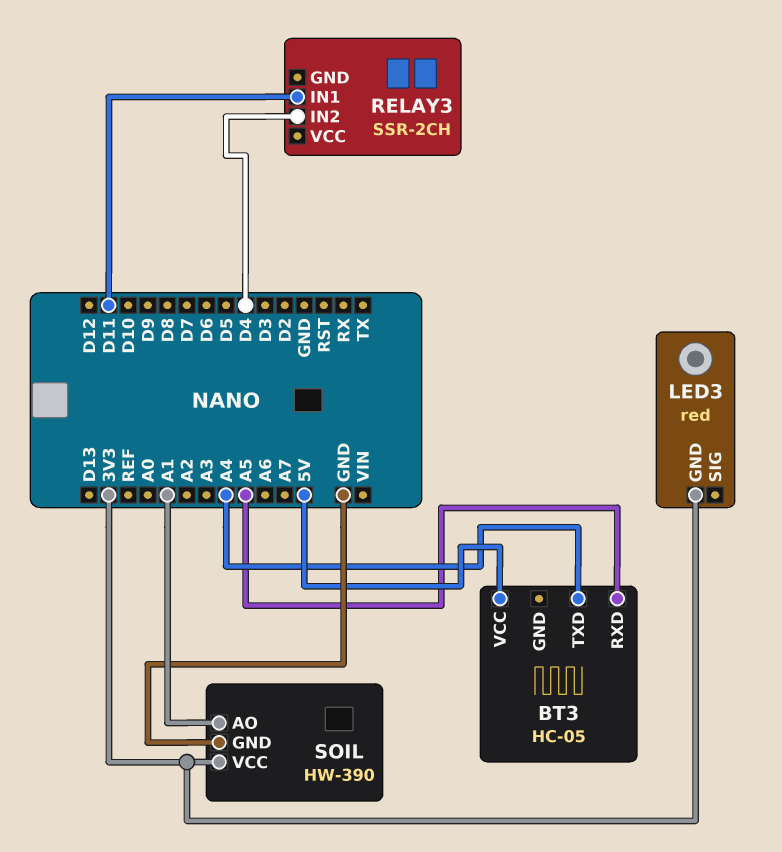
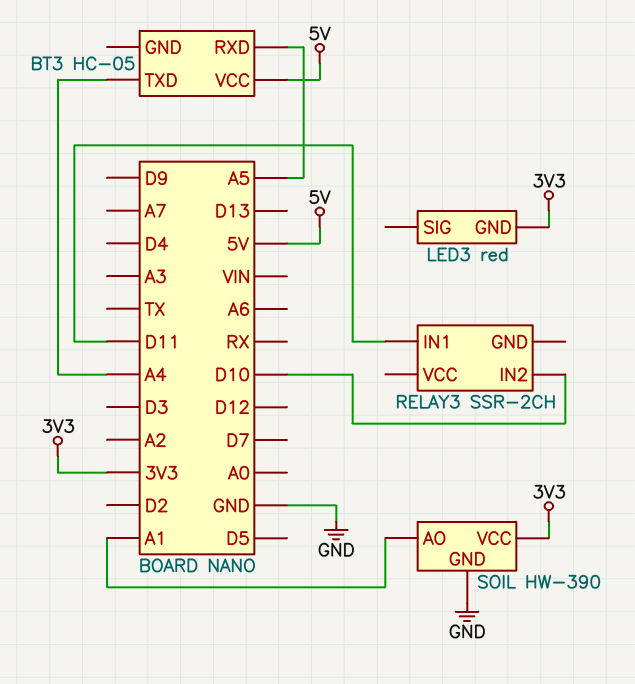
RELAY3 pin IN2: D4 -> D10

